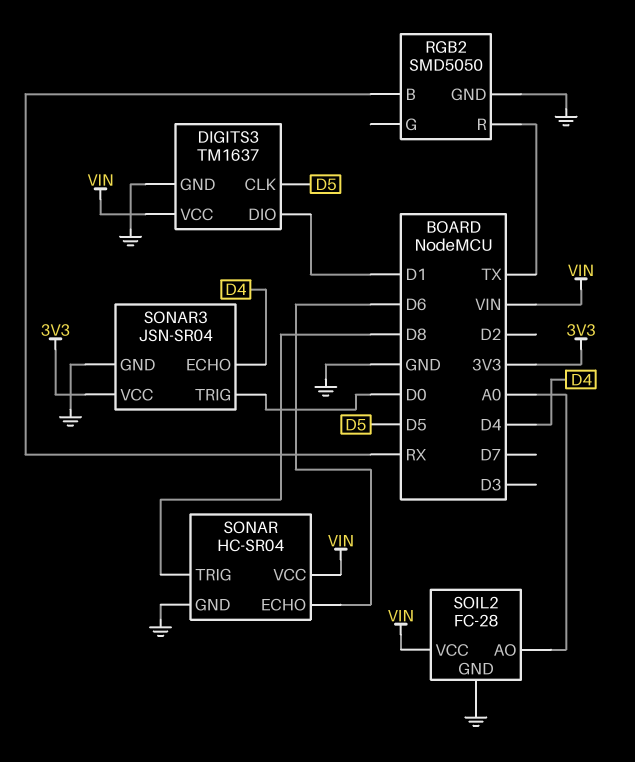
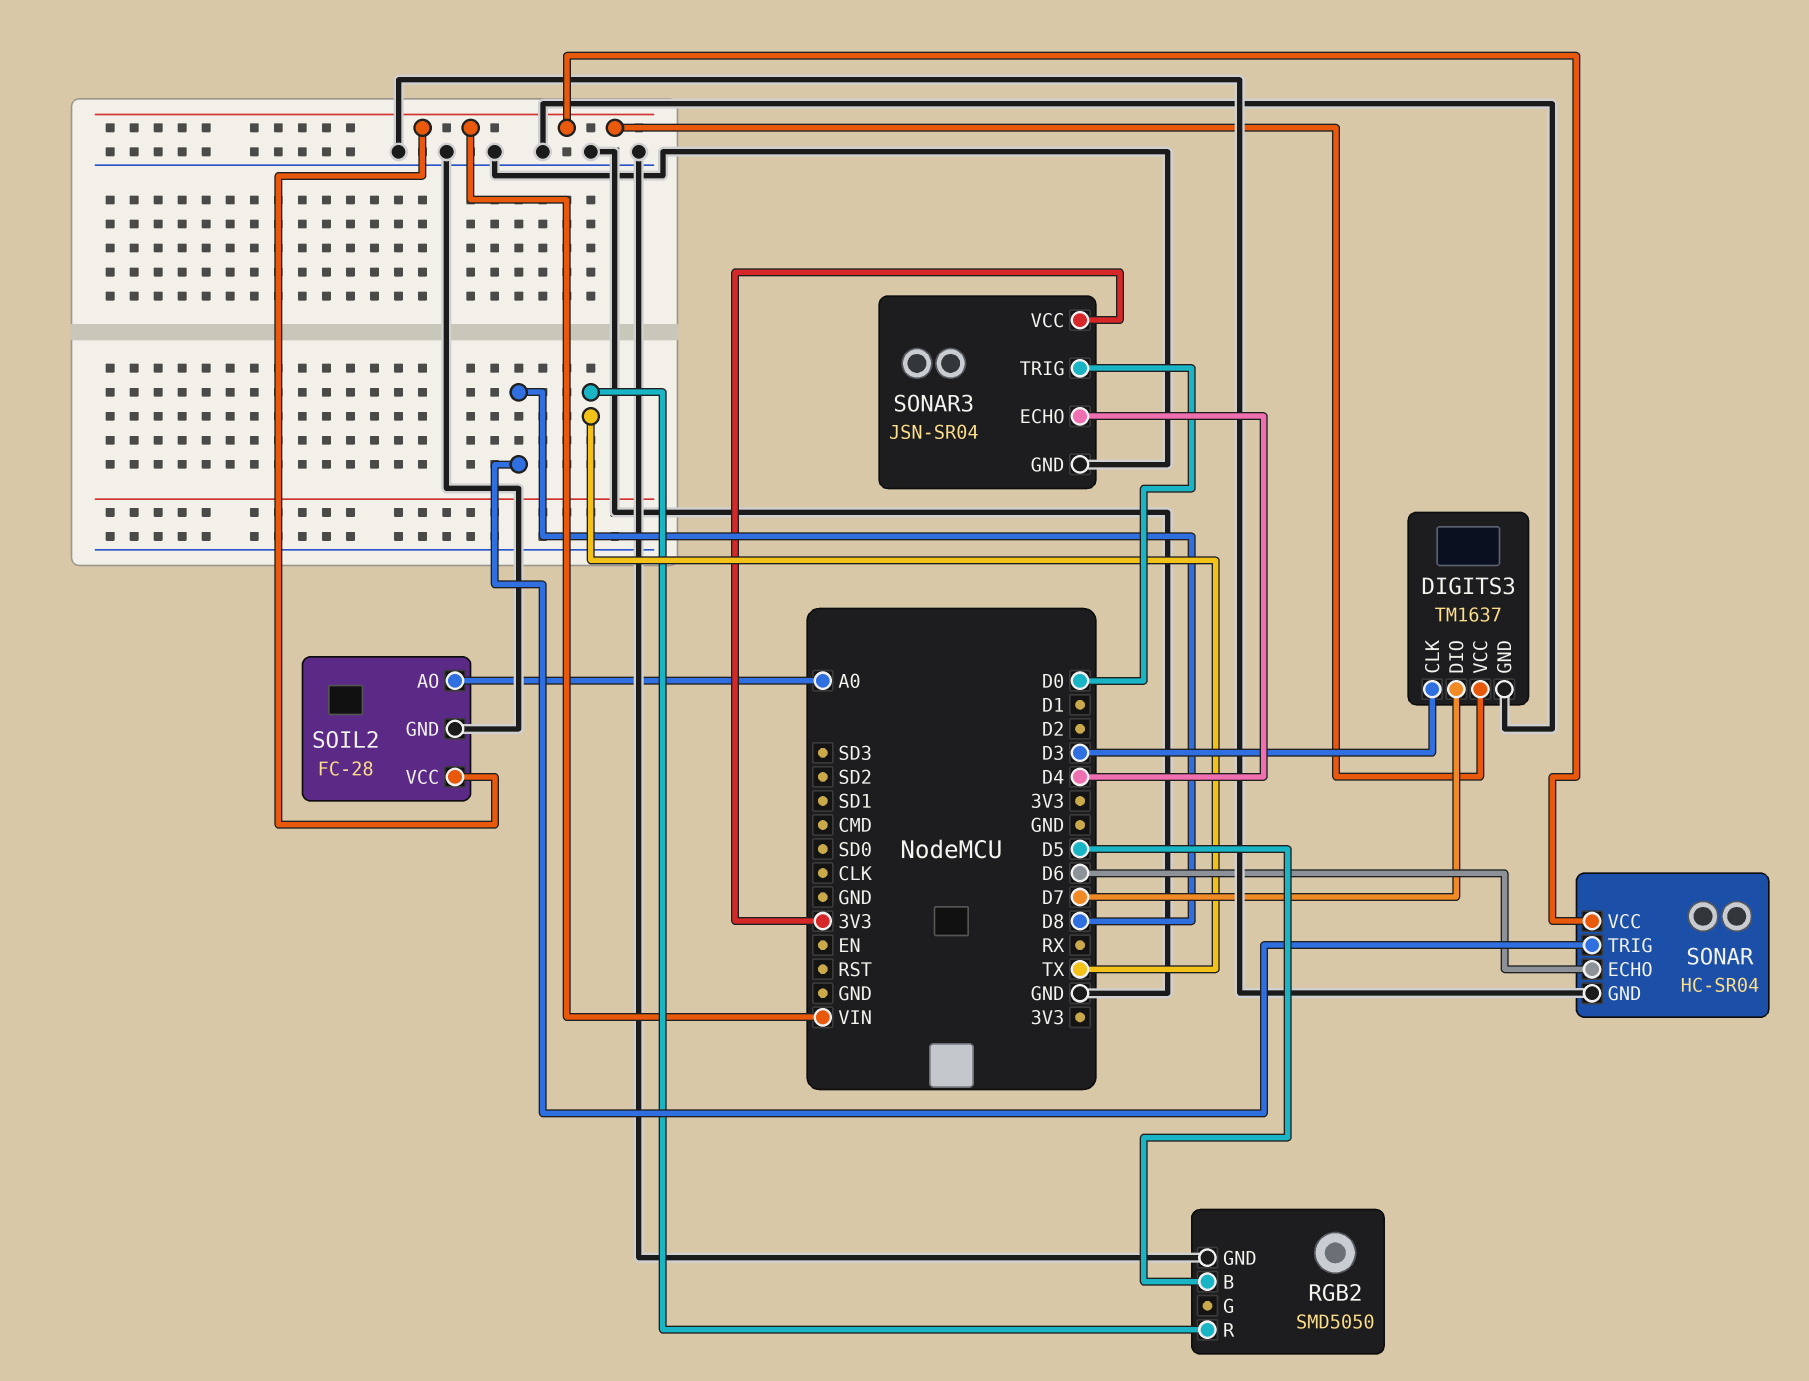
DIGITS3 pin CLK: D5 -> D3
DIGITS3 pin DIO: D1 -> D7
RGB2 pin B: RX -> D5

